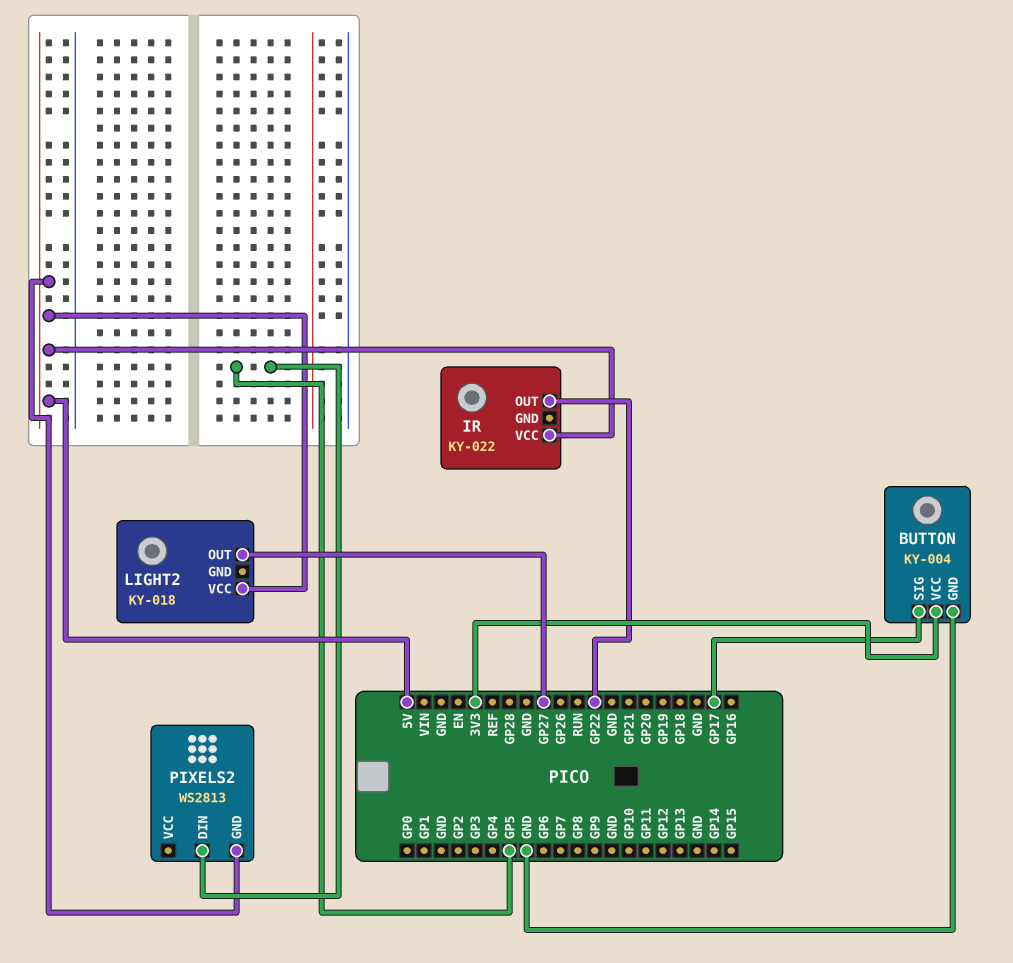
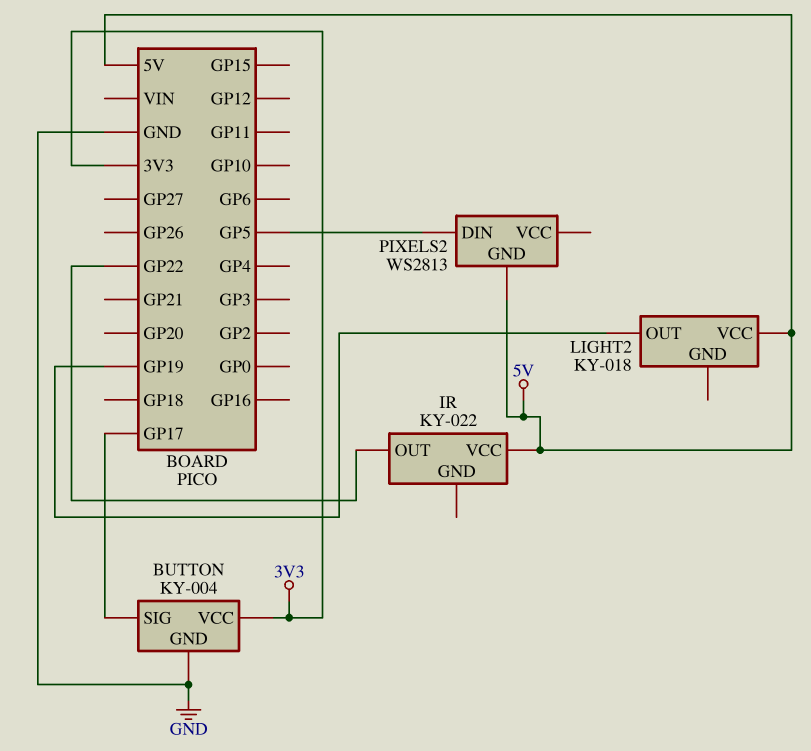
LIGHT2 pin OUT: GP27 -> GP19

